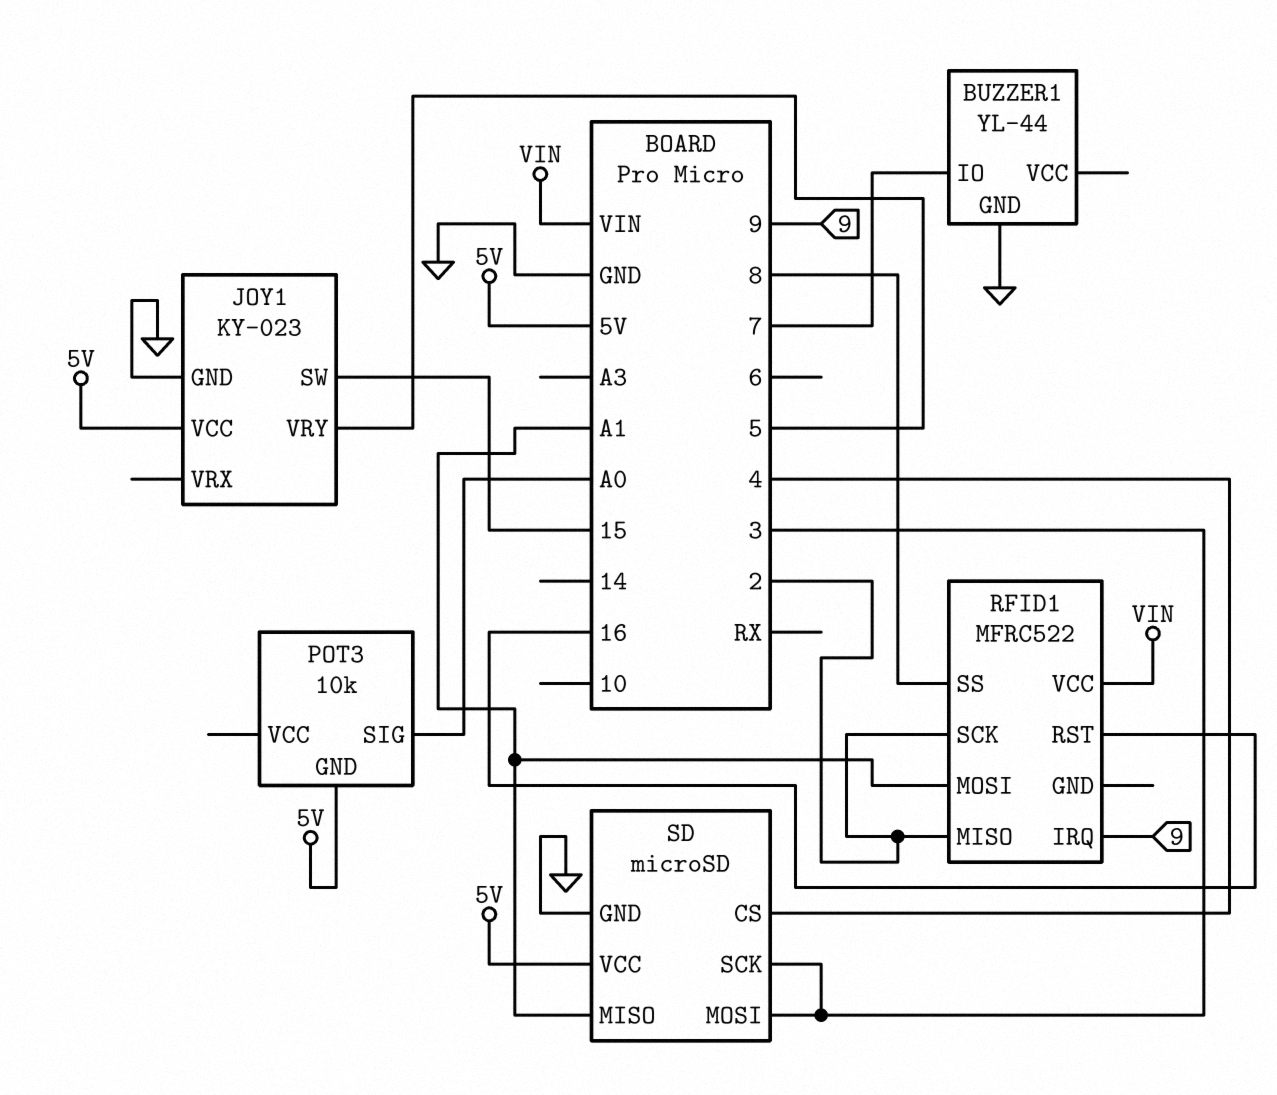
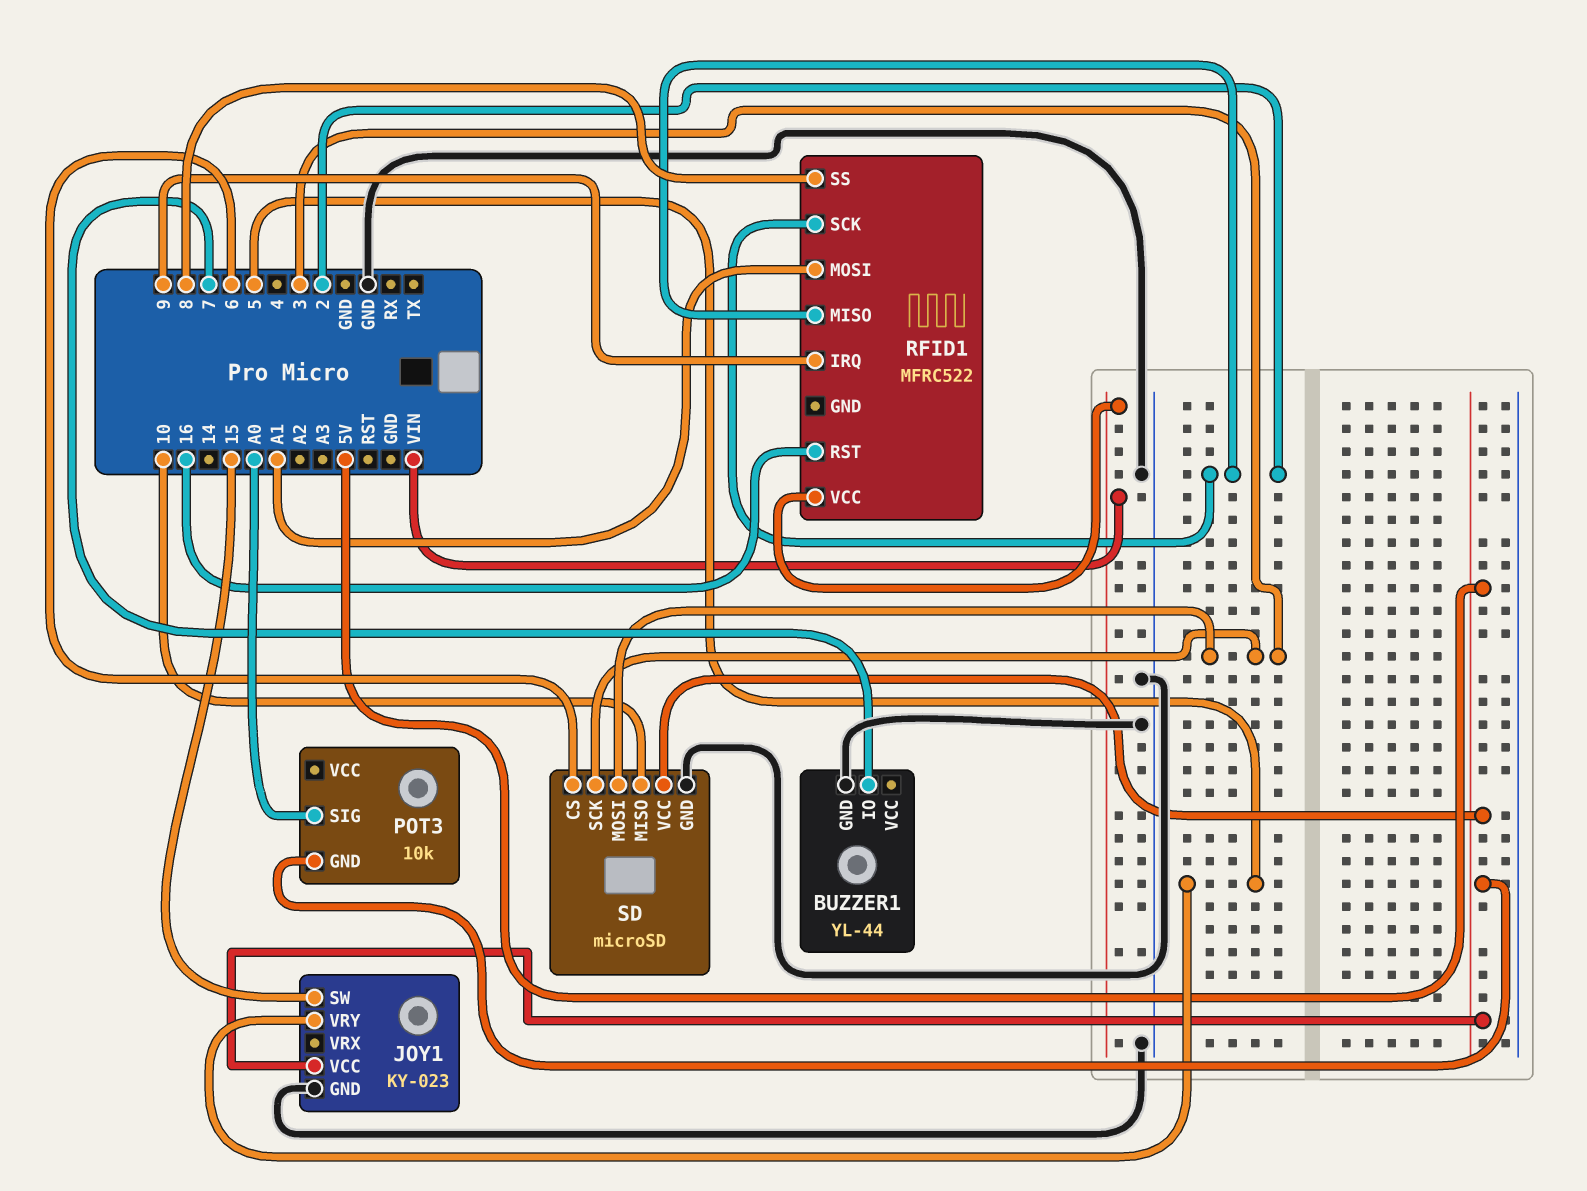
SD pin CS: 4 -> 6
SD pin MISO: A1 -> 10

